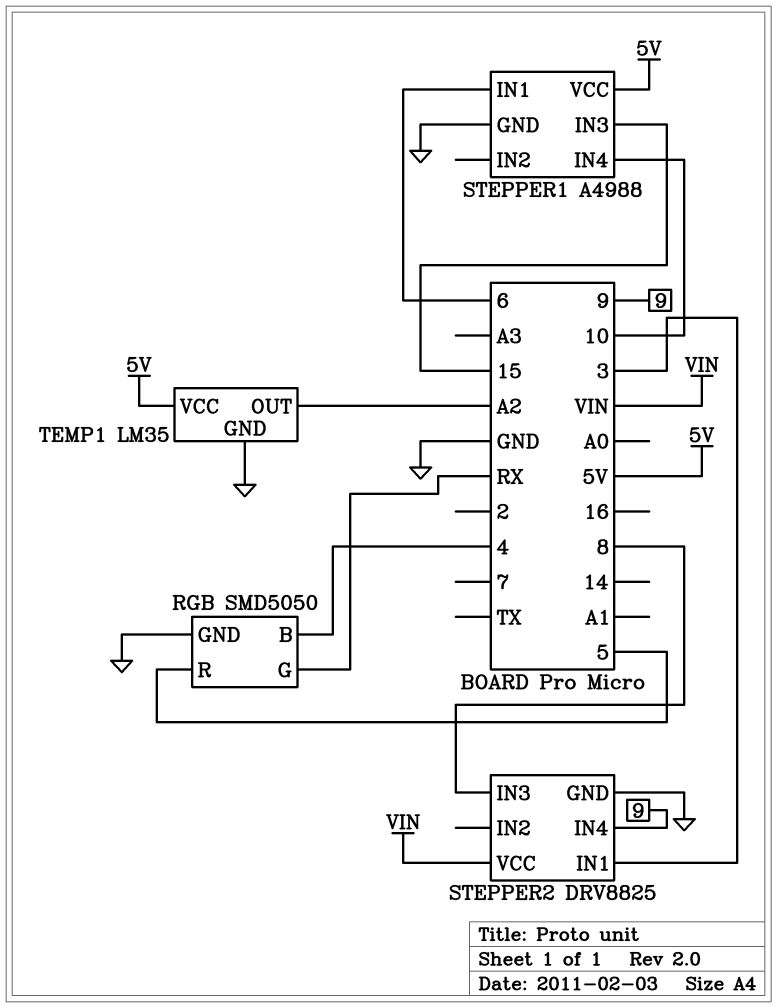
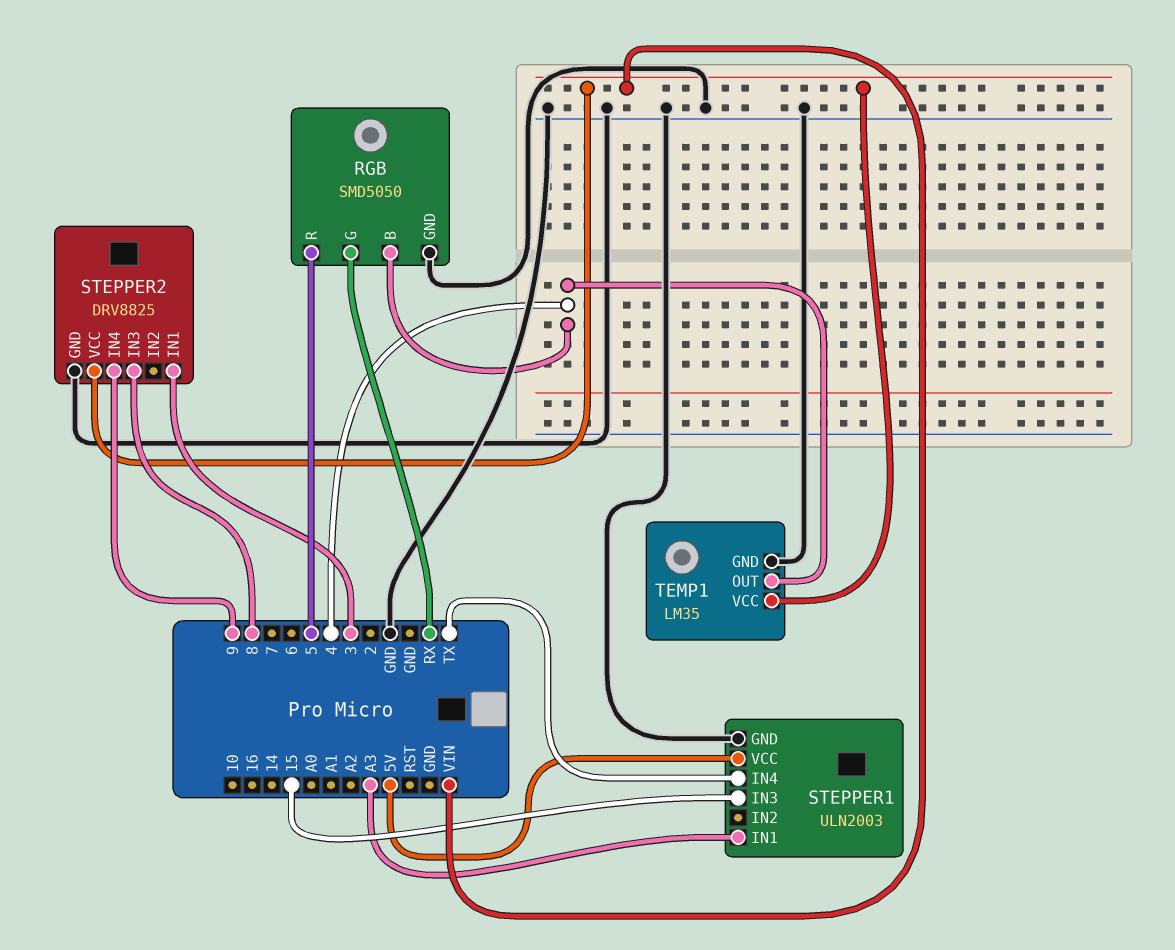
STEPPER1: A4988 -> ULN2003
STEPPER1 pin IN1: 6 -> A3
STEPPER1 pin IN4: 10 -> TX
TEMP1 pin OUT: A2 -> 4
TEMP1 pin VCC: 5V -> VIN

